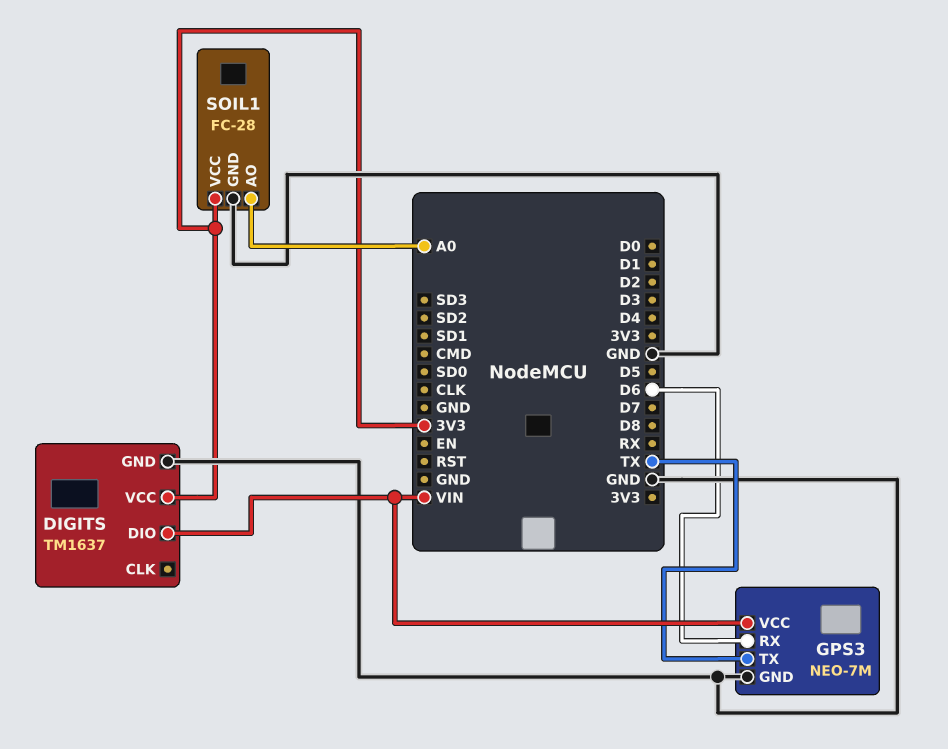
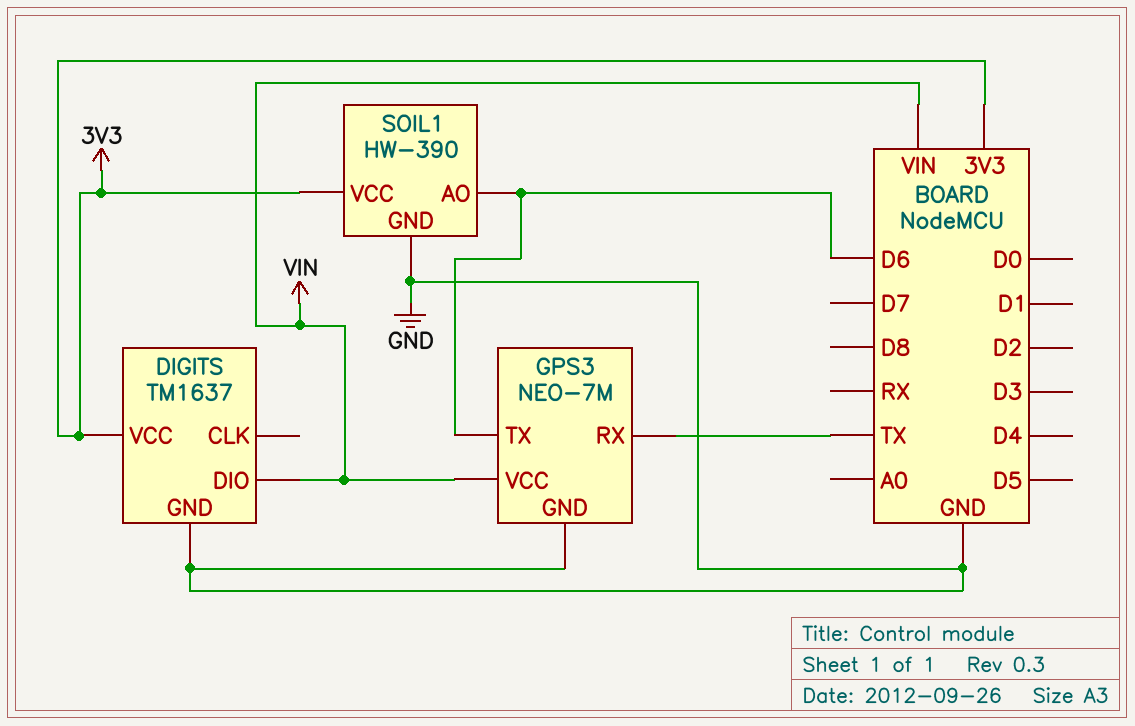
GPS3 pin RX: D6 -> TX
GPS3 pin TX: TX -> D6
SOIL1: FC-28 -> HW-390
SOIL1 pin AO: A0 -> D6

